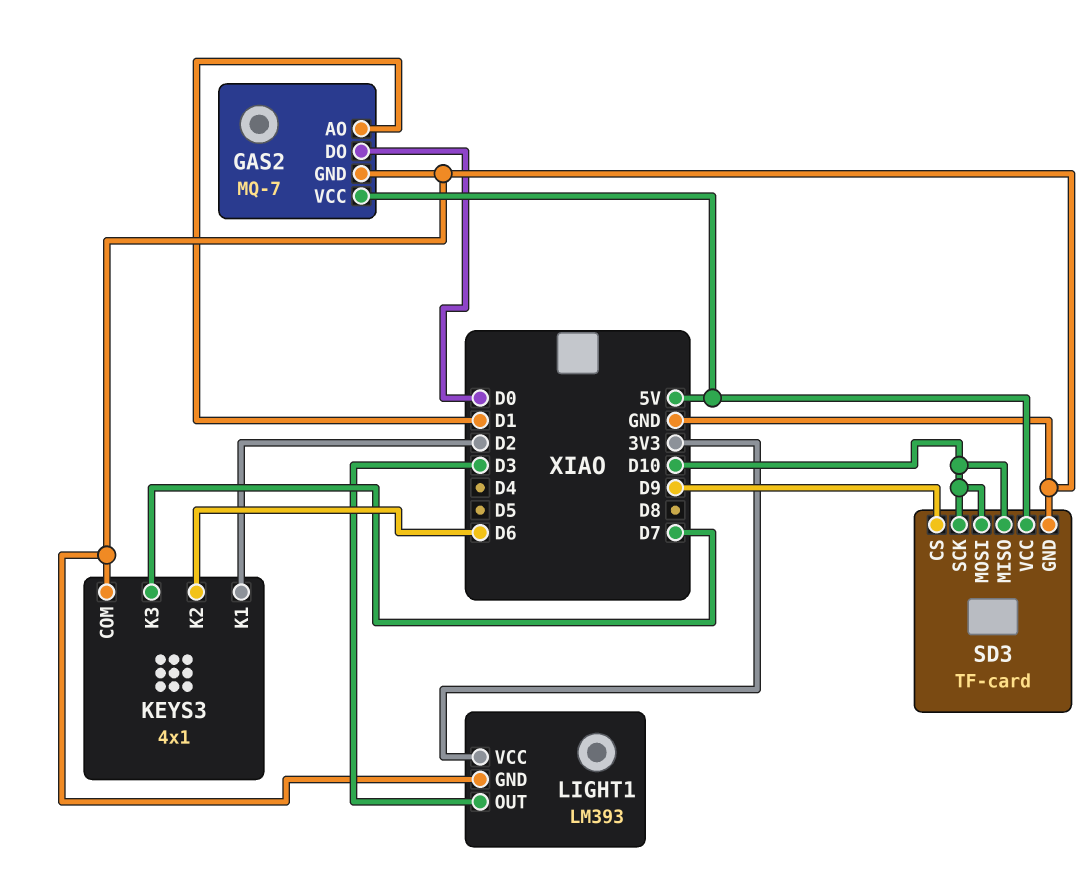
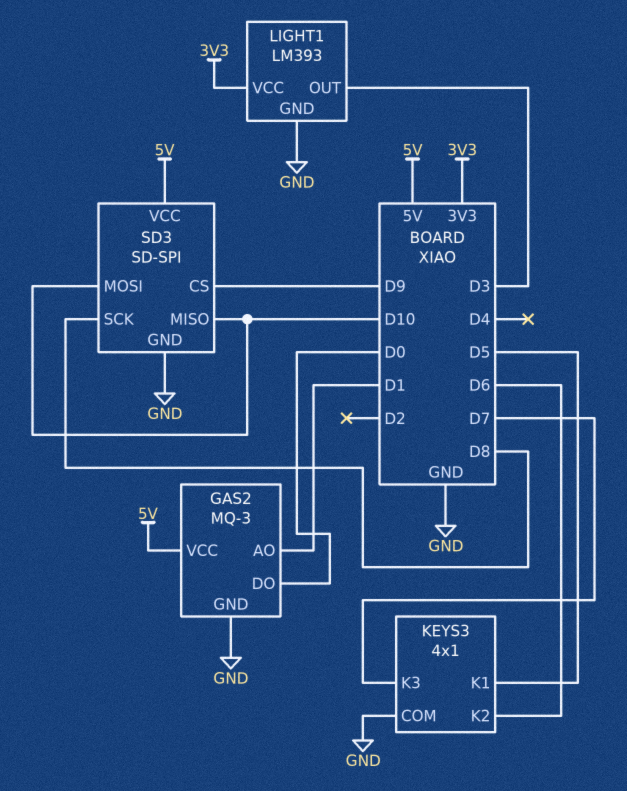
GAS2: MQ-7 -> MQ-3
KEYS3 pin K1: D2 -> D5
SD3: TF-card -> SD-SPI
SD3 pin SCK: D10 -> D8

